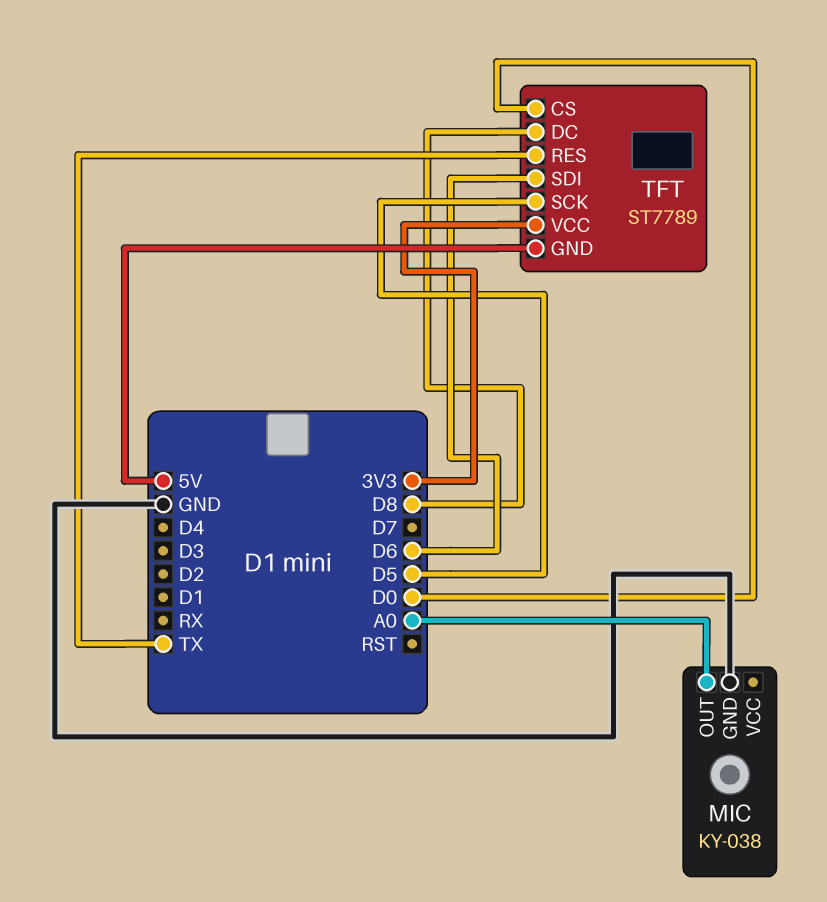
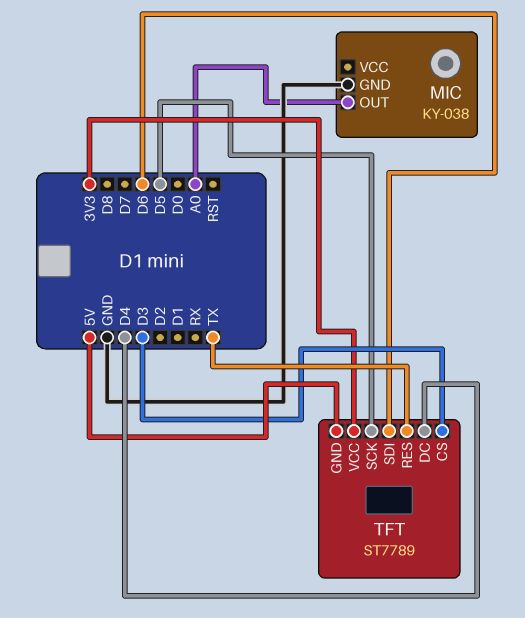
TFT pin CS: D0 -> D3
TFT pin DC: D8 -> D4

